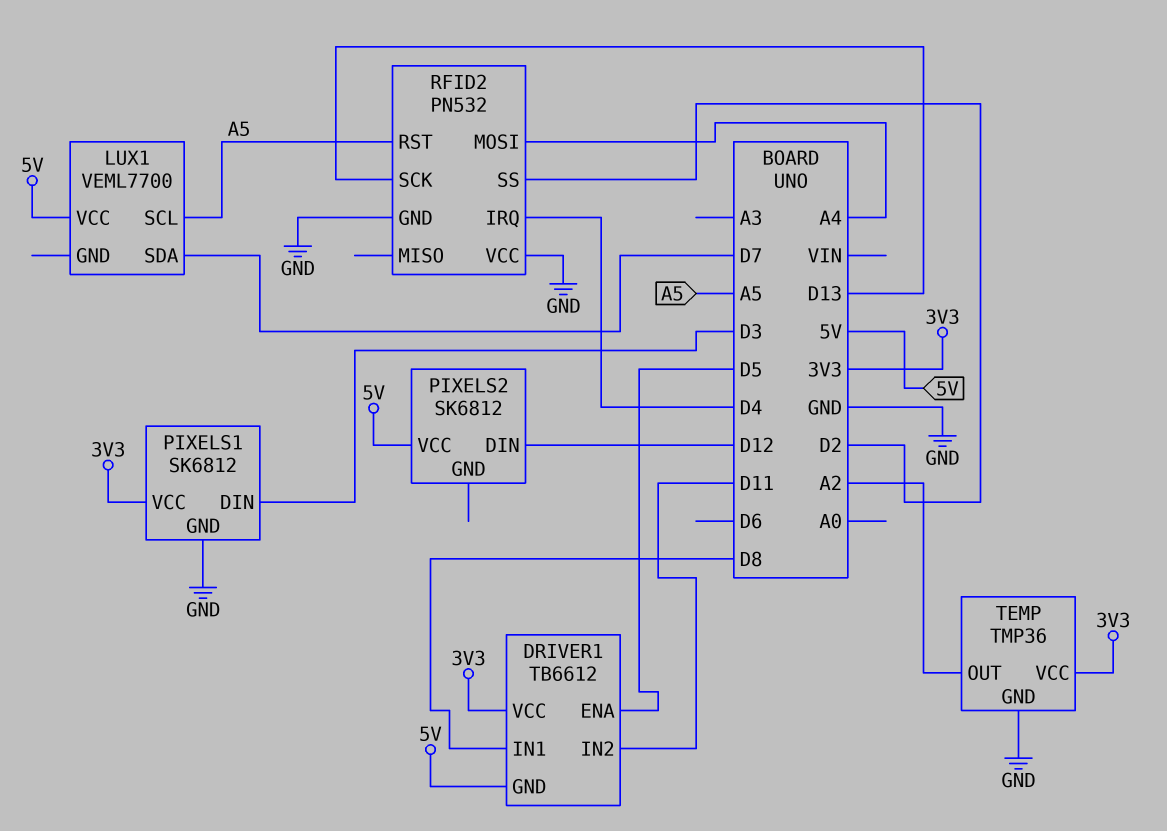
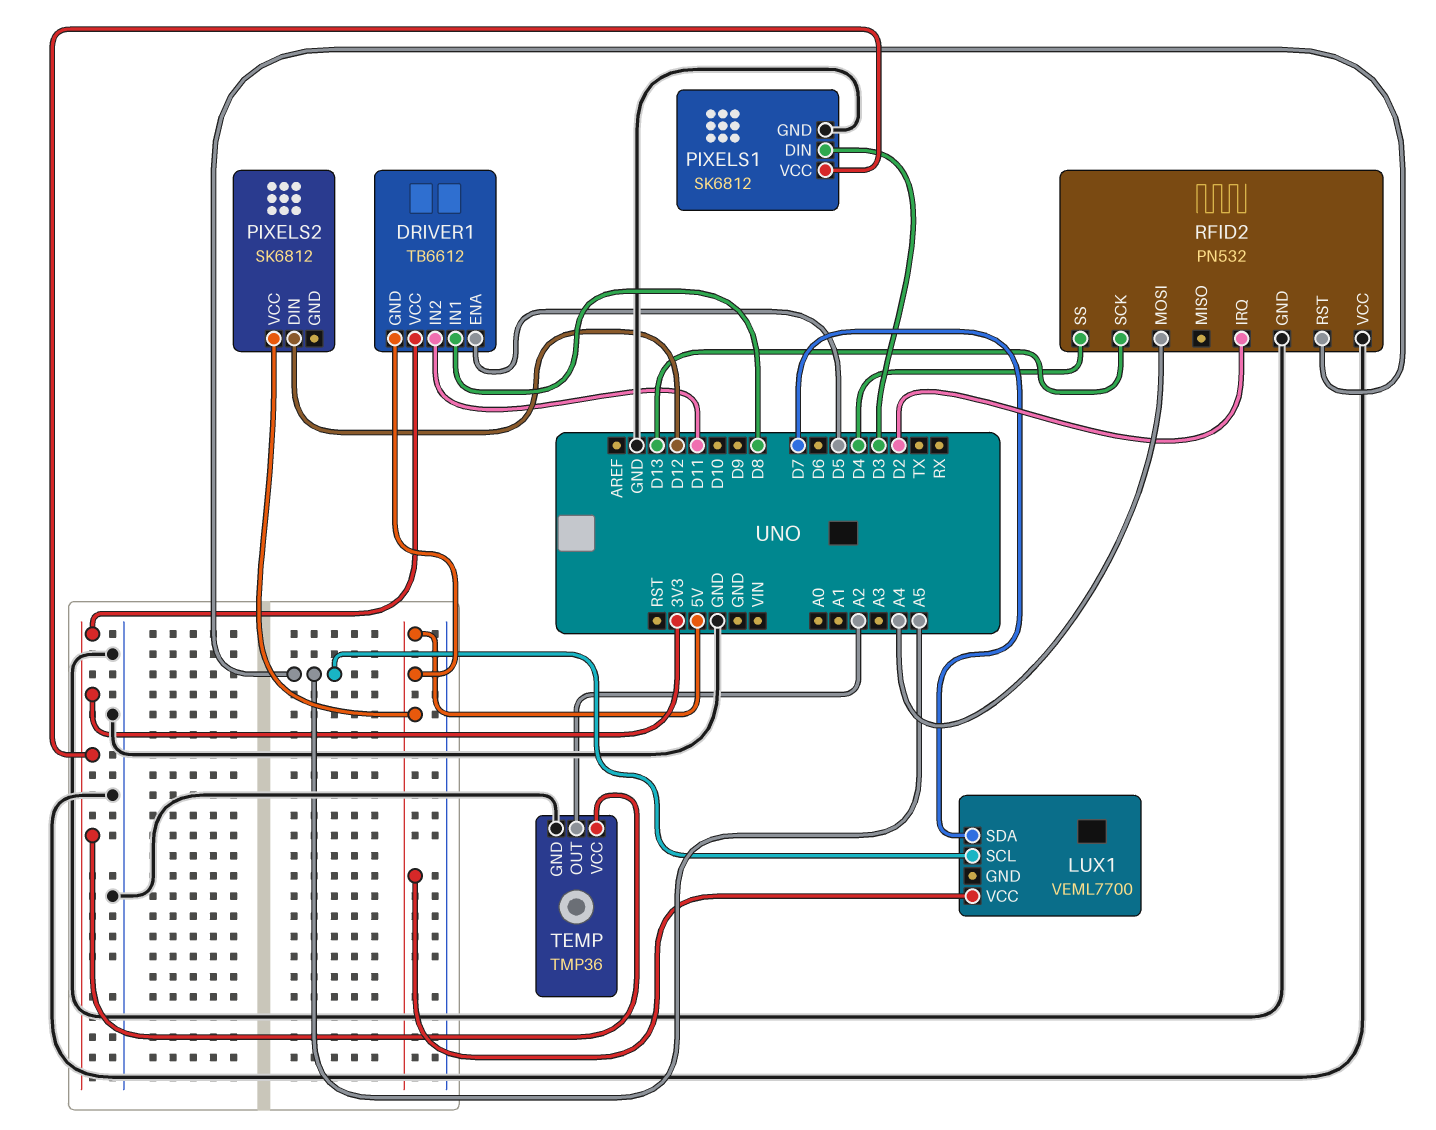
RFID2 pin IRQ: D4 -> D2
RFID2 pin SS: D2 -> D4

